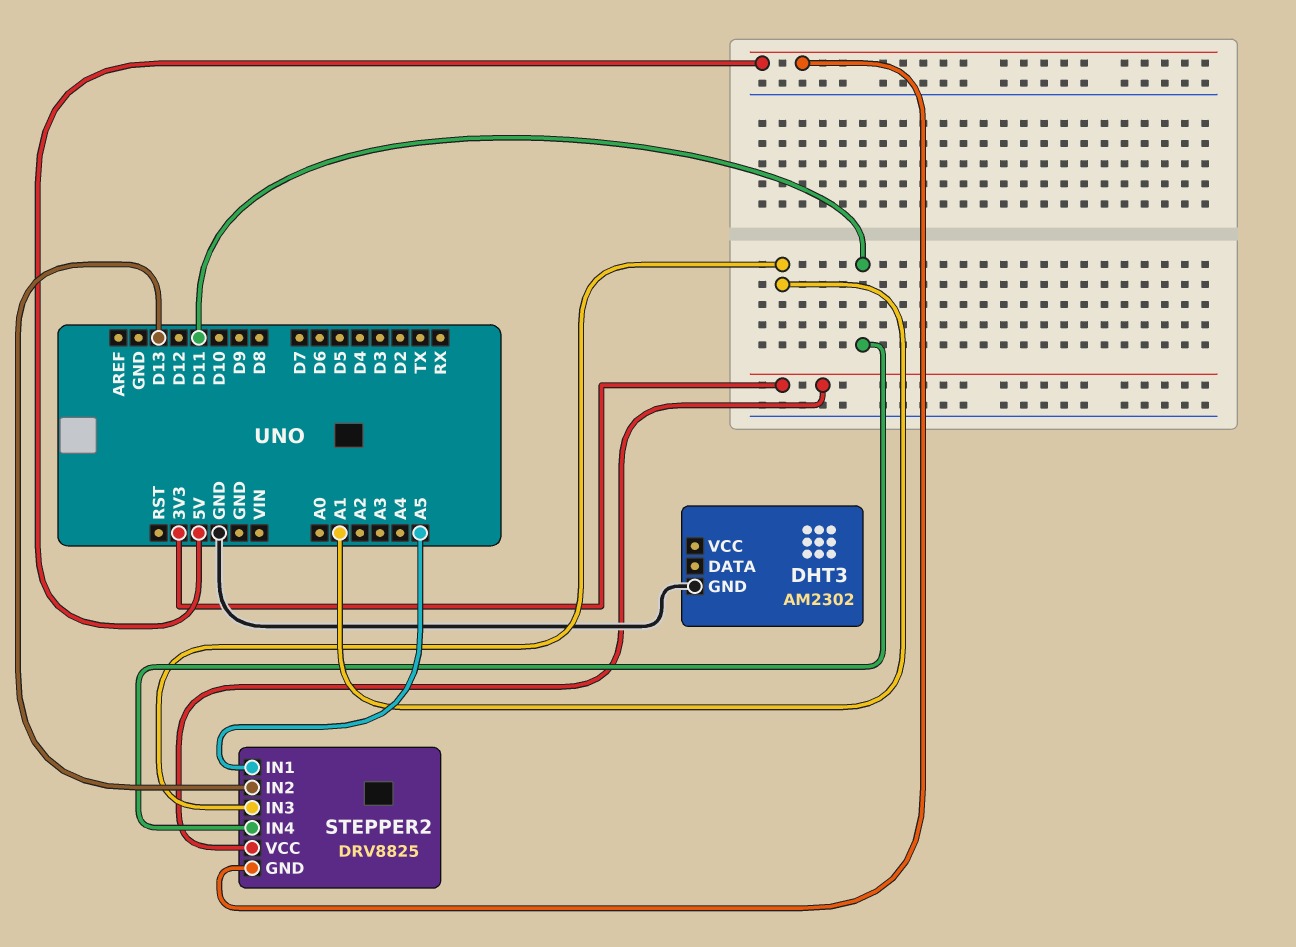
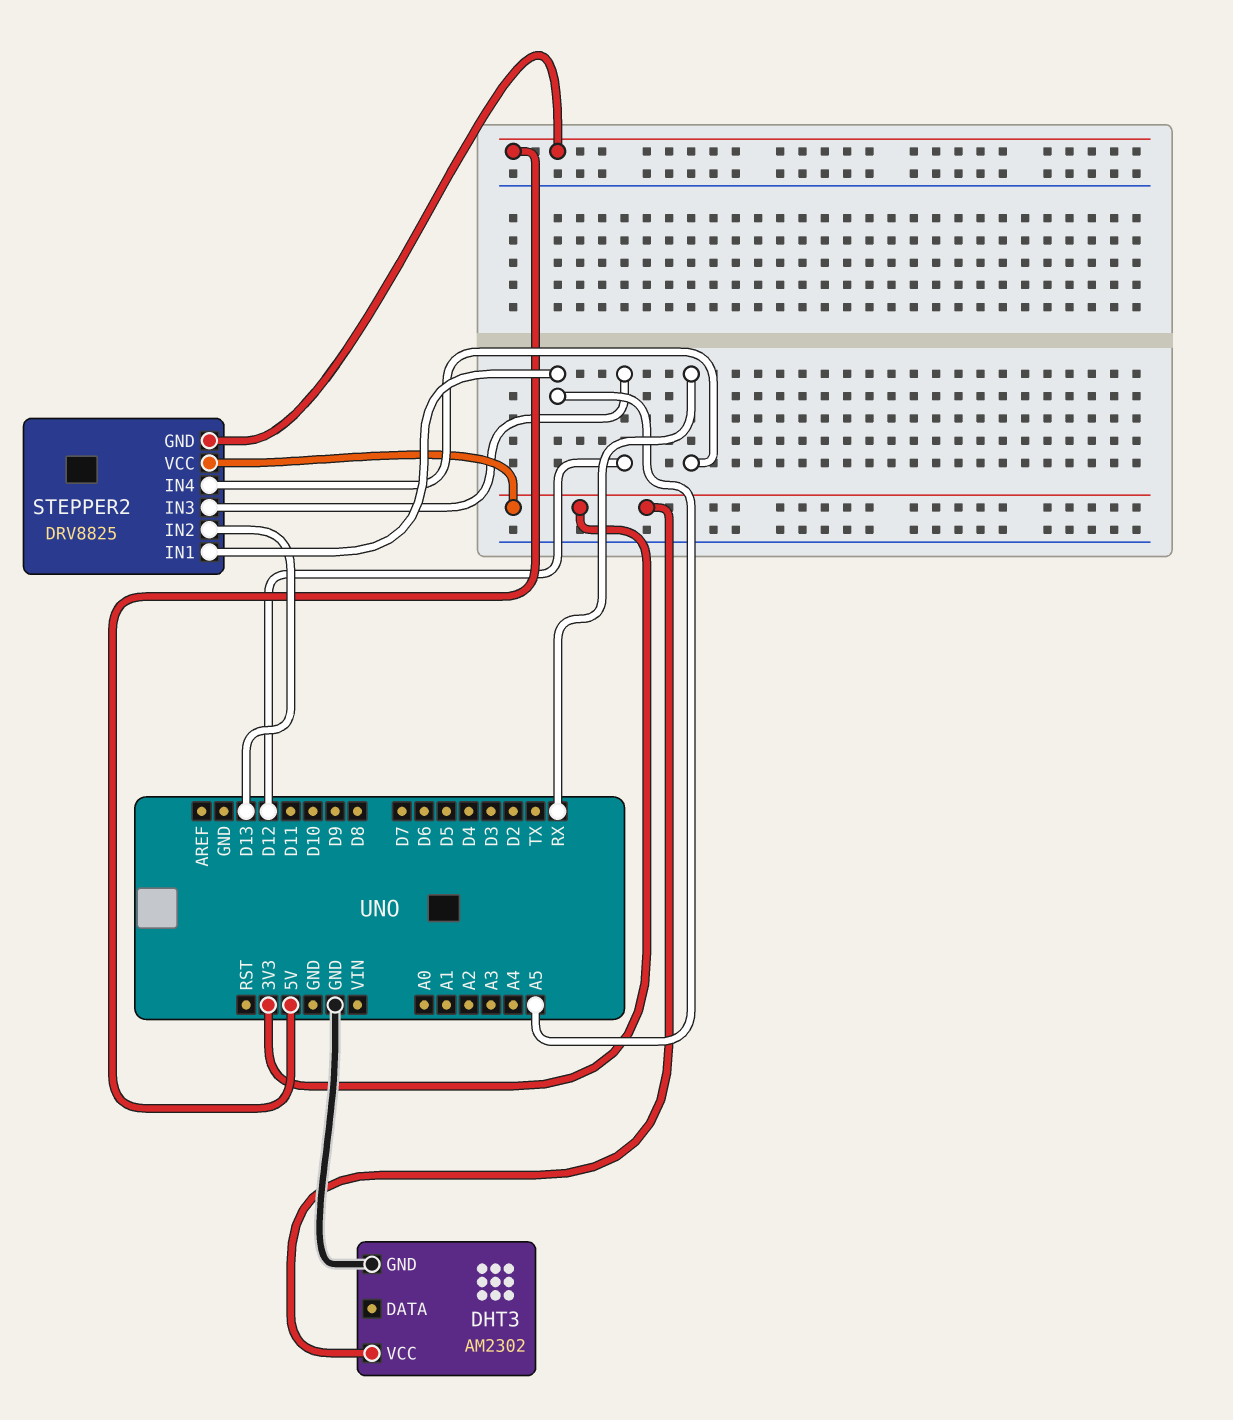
DHT3 pin VCC: none -> 3V3
STEPPER2 pin IN3: A1 -> D12
STEPPER2 pin IN4: D11 -> RX

